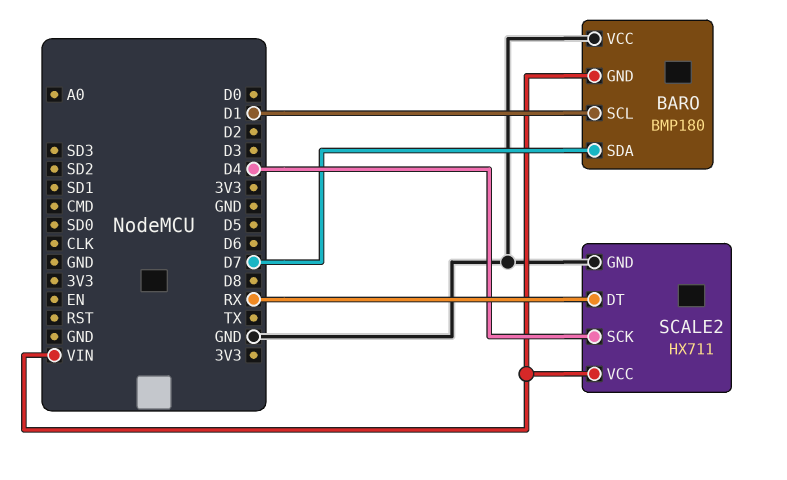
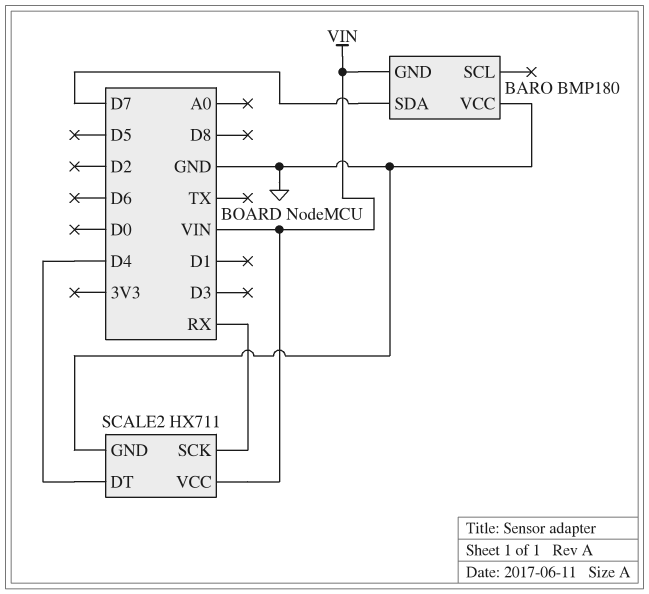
BARO pin SCL: D1 -> none
SCALE2 pin DT: RX -> D4
SCALE2 pin SCK: D4 -> RX

